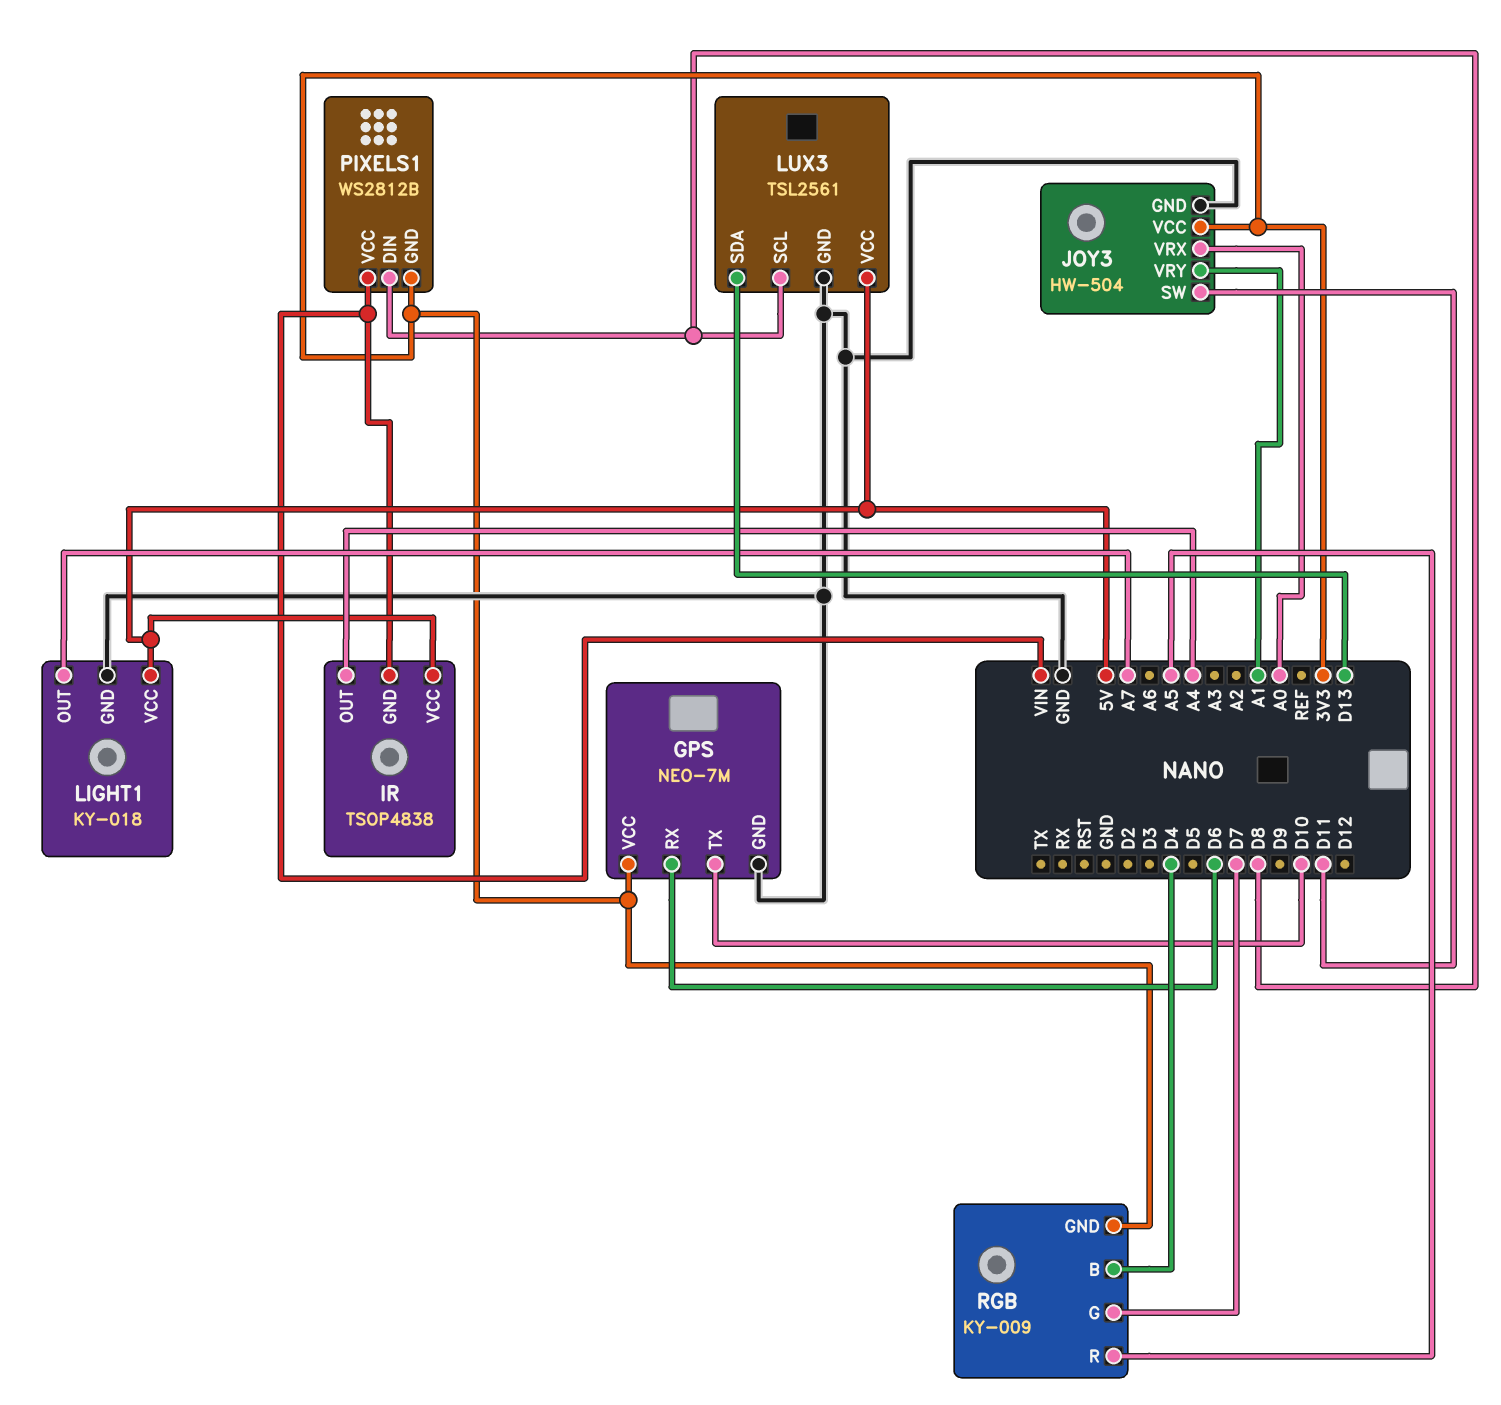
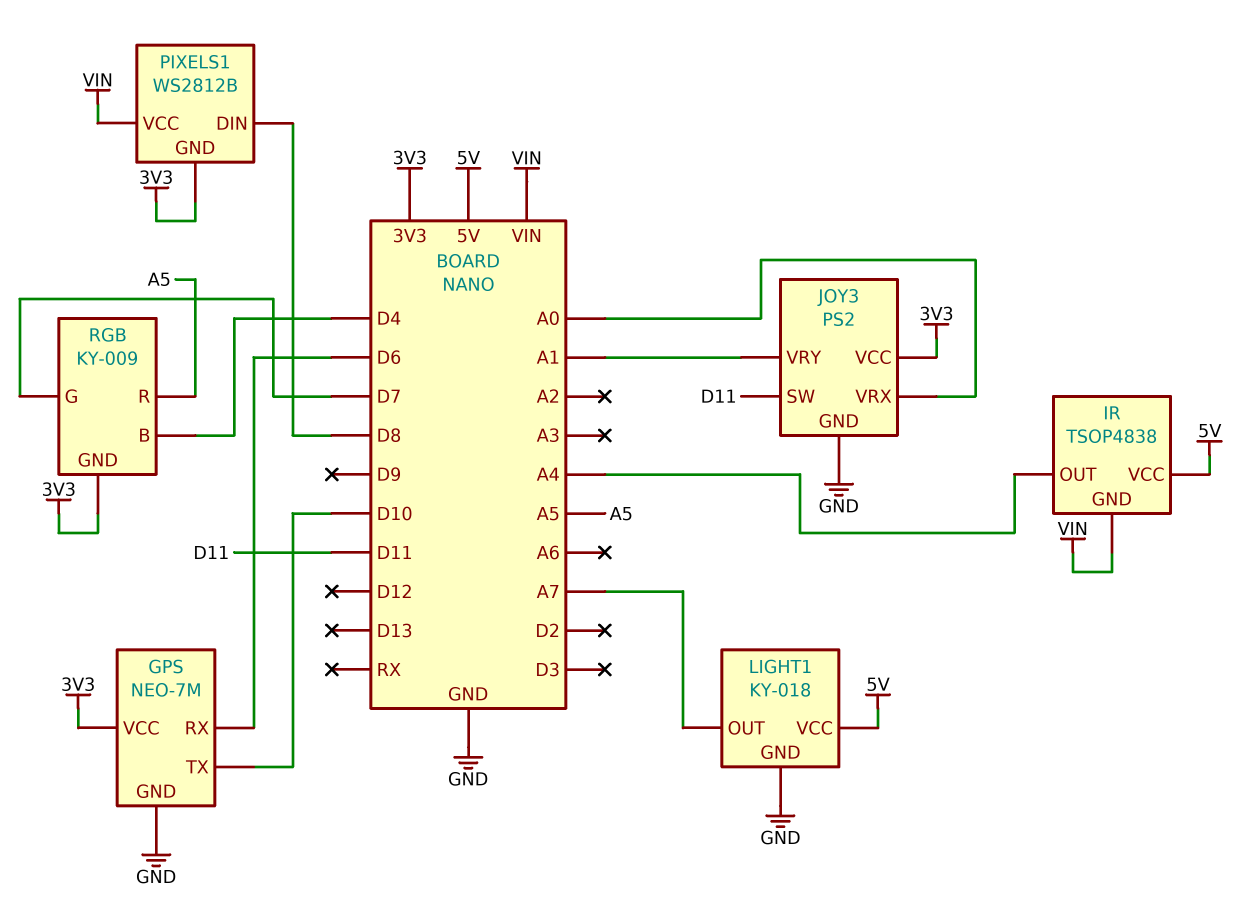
JOY3: HW-504 -> PS2
LUX3: TSL2561 -> none
LUX3 pin GND: GND -> none
LUX3 pin SCL: D8 -> none
LUX3 pin SDA: D13 -> none
LUX3 pin VCC: 5V -> none

